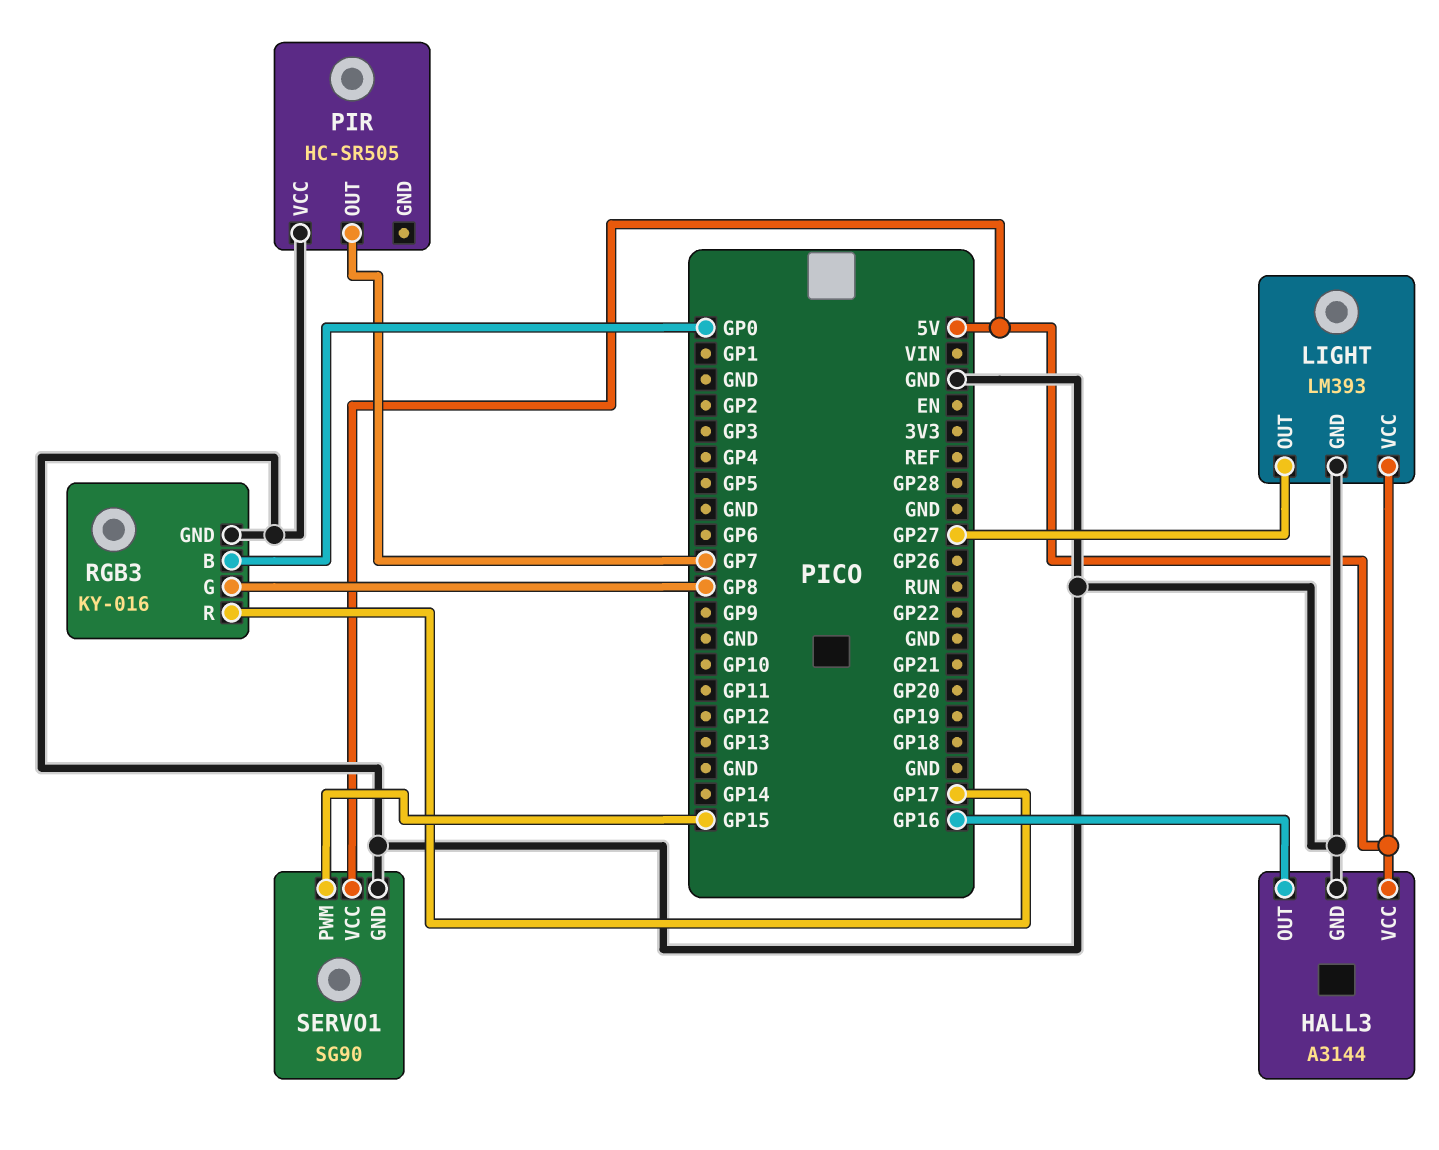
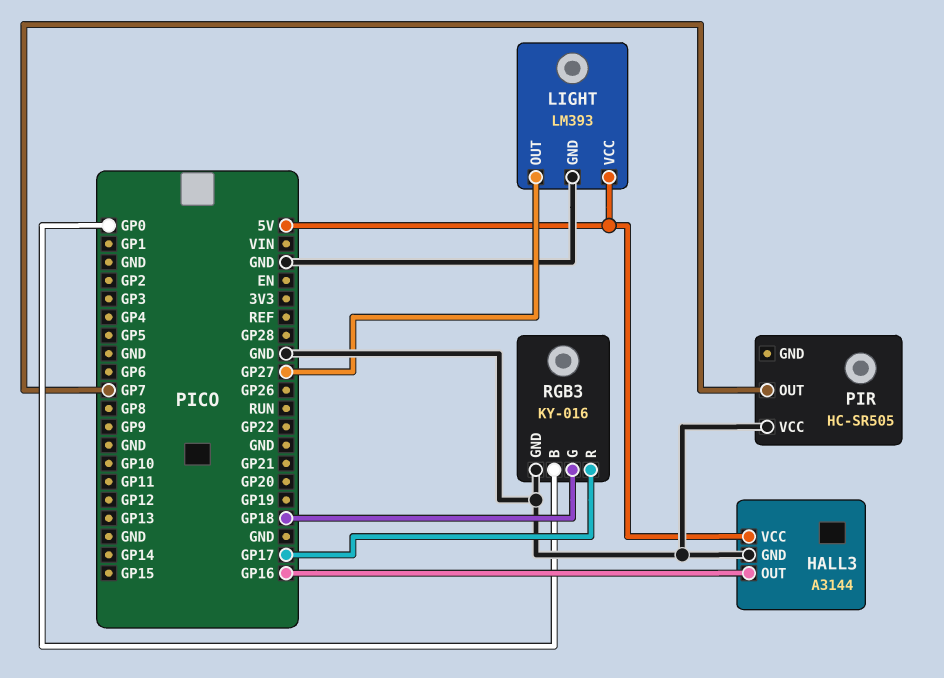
RGB3 pin G: GP8 -> GP18
SERVO1: SG90 -> none
SERVO1 pin GND: GND -> none
SERVO1 pin PWM: GP15 -> none
SERVO1 pin VCC: 5V -> none

